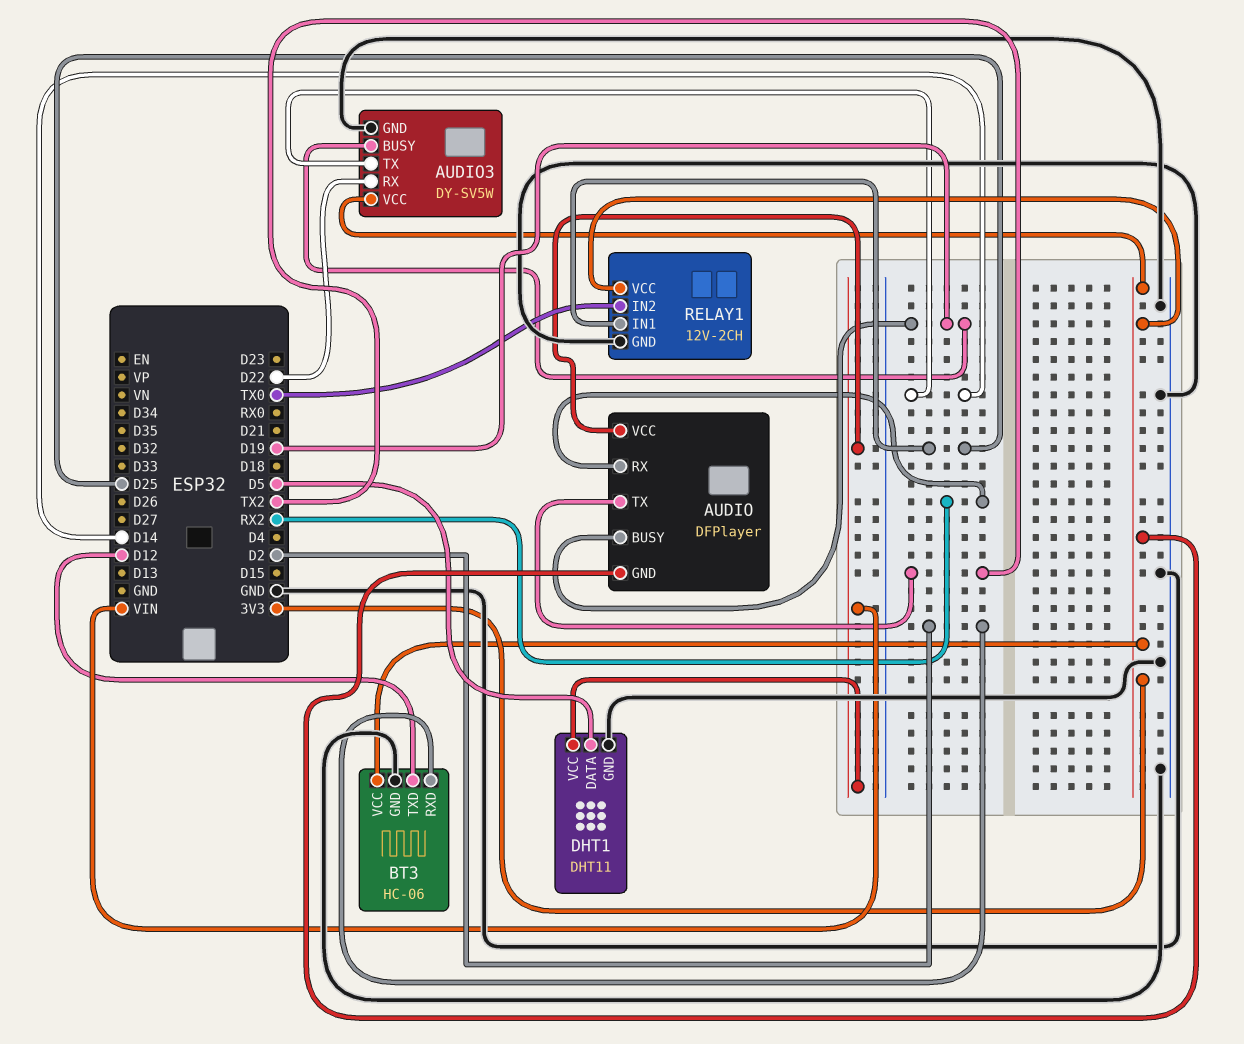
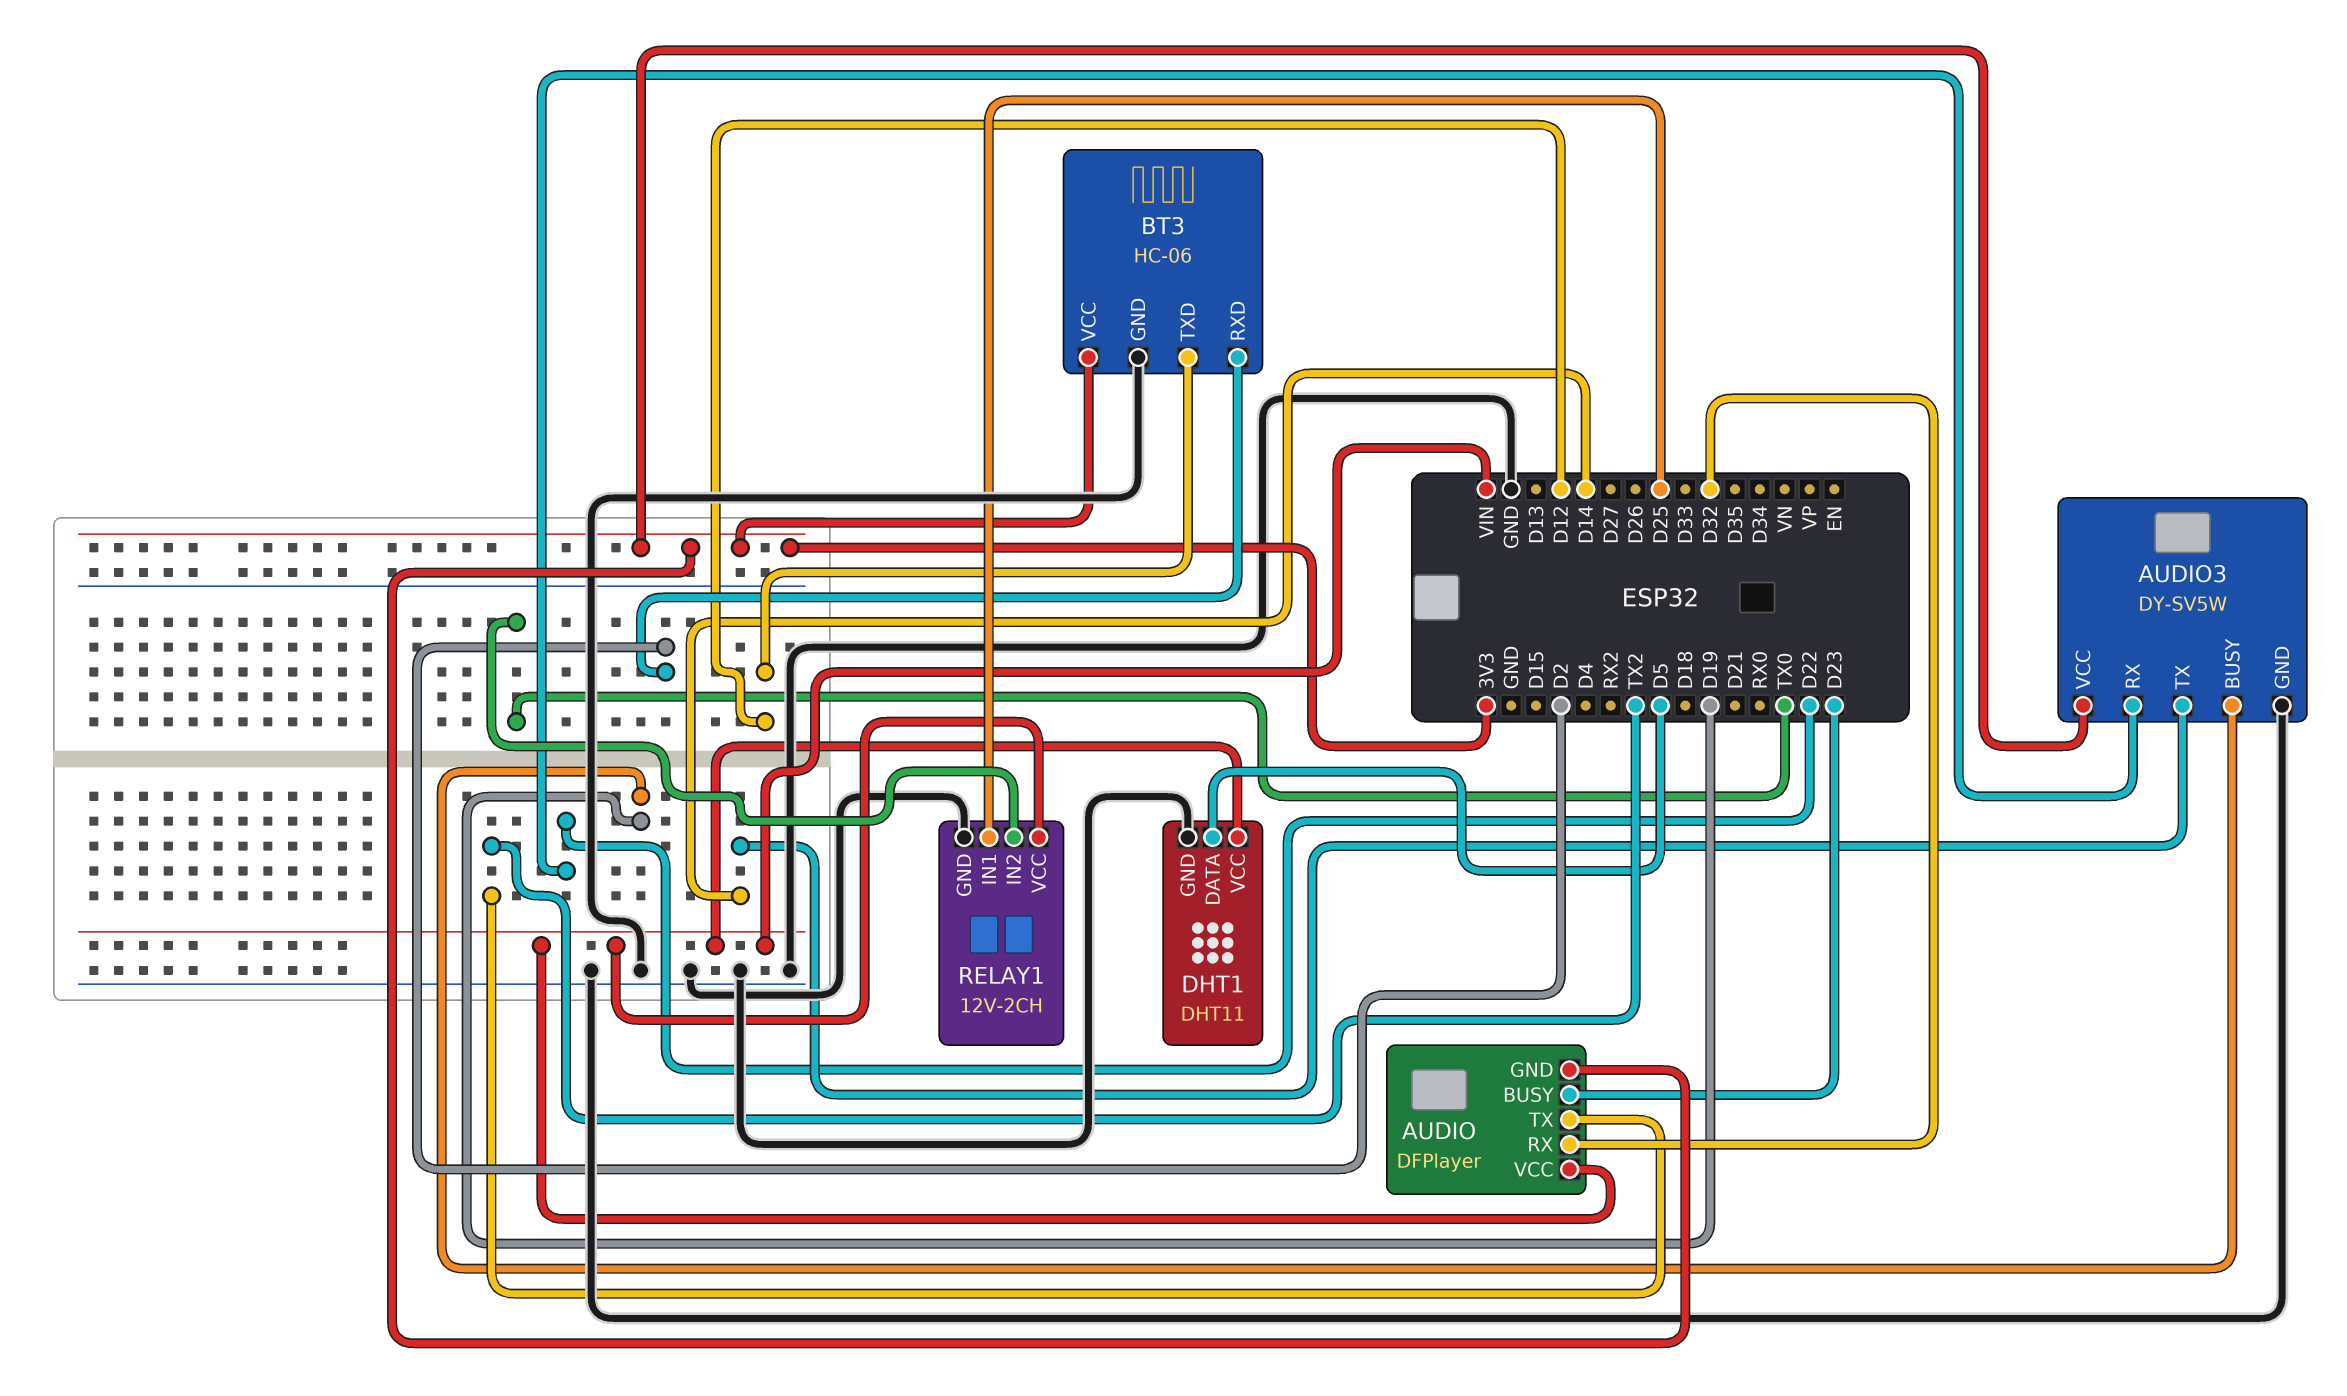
AUDIO pin BUSY: D19 -> D23
AUDIO pin RX: RX2 -> D32
RELAY1 pin VCC: 3V3 -> VIN

